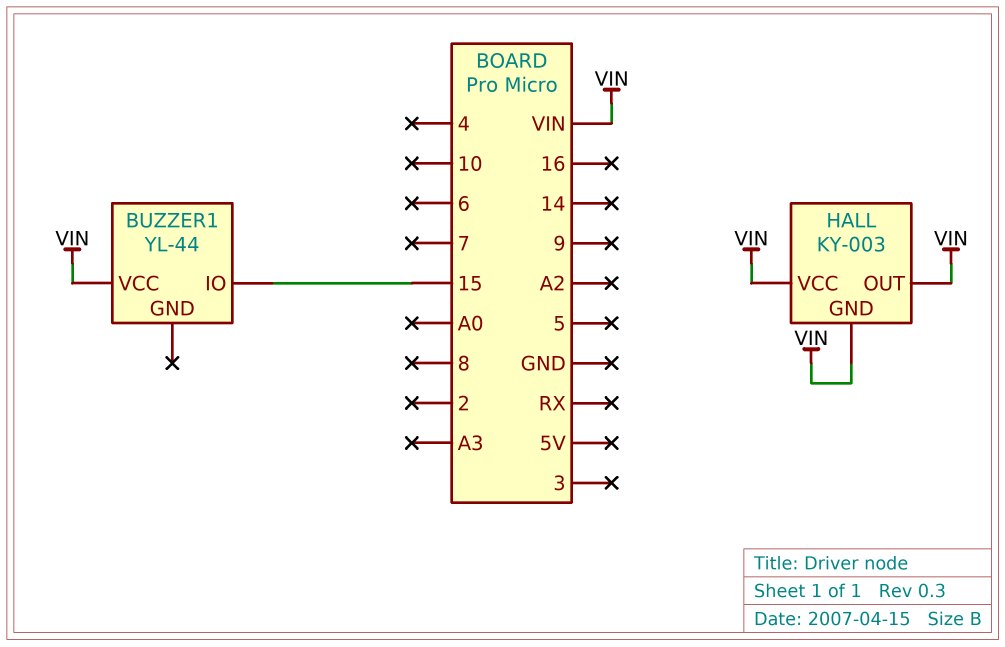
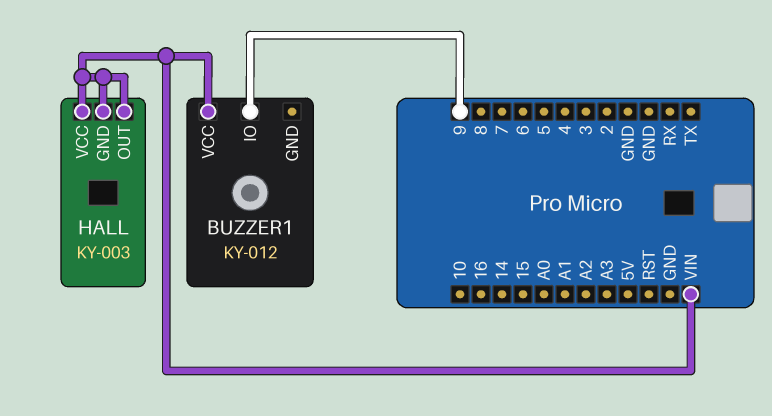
BUZZER1: YL-44 -> KY-012
BUZZER1 pin IO: 15 -> 9

